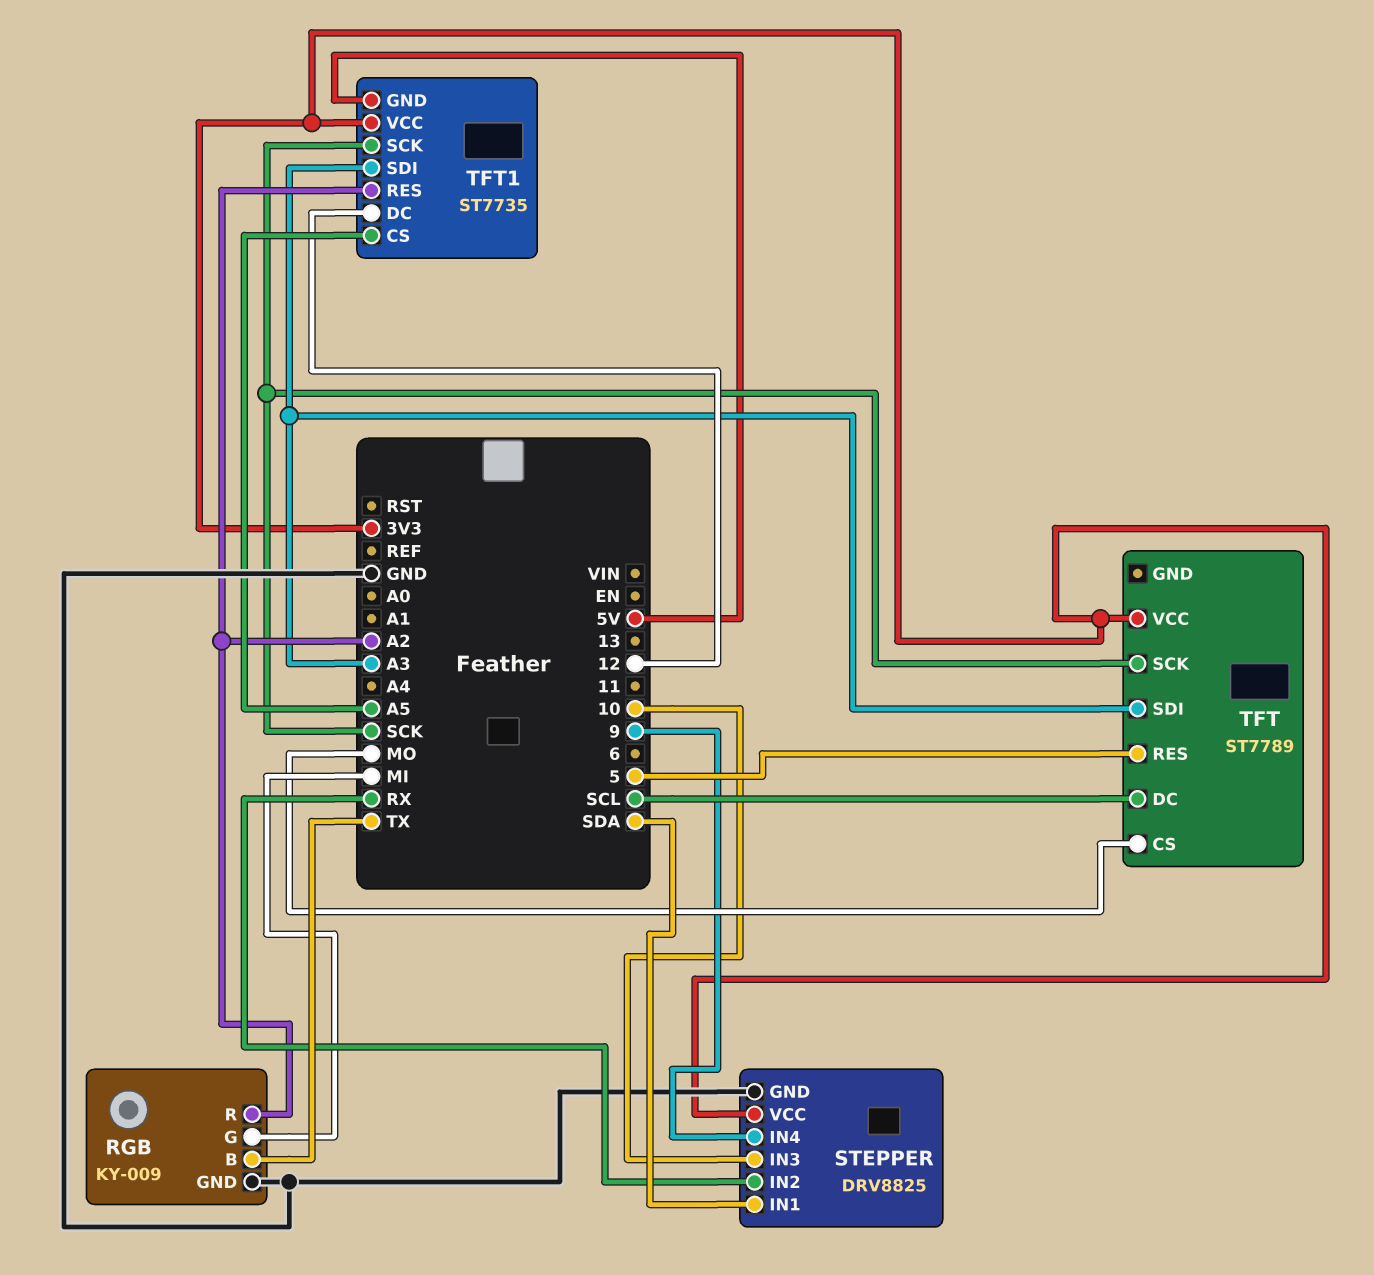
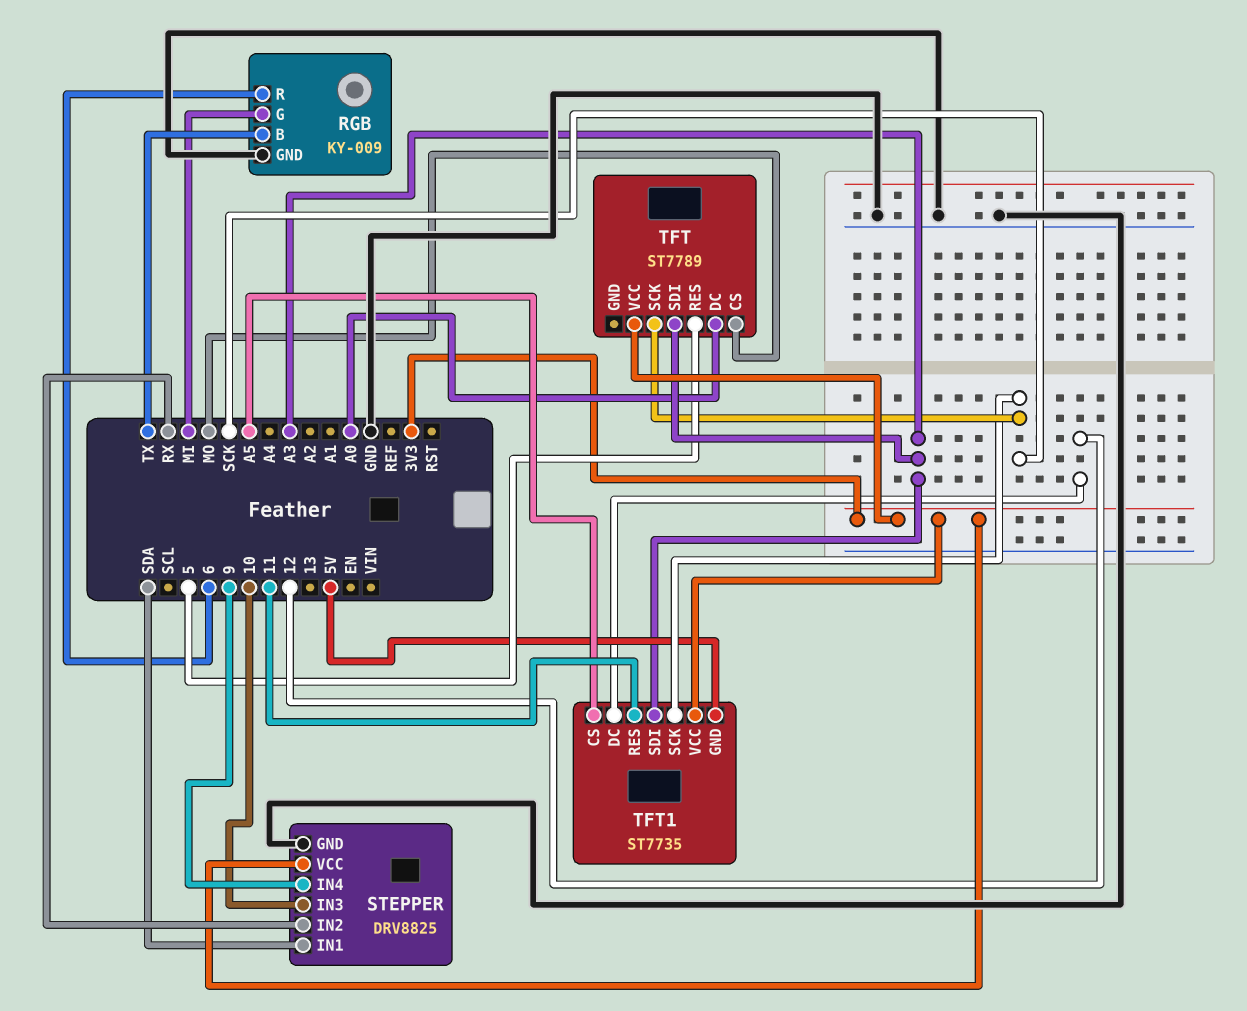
RGB pin R: A2 -> 6
TFT pin DC: SCL -> A0
TFT1 pin RES: A2 -> 11

